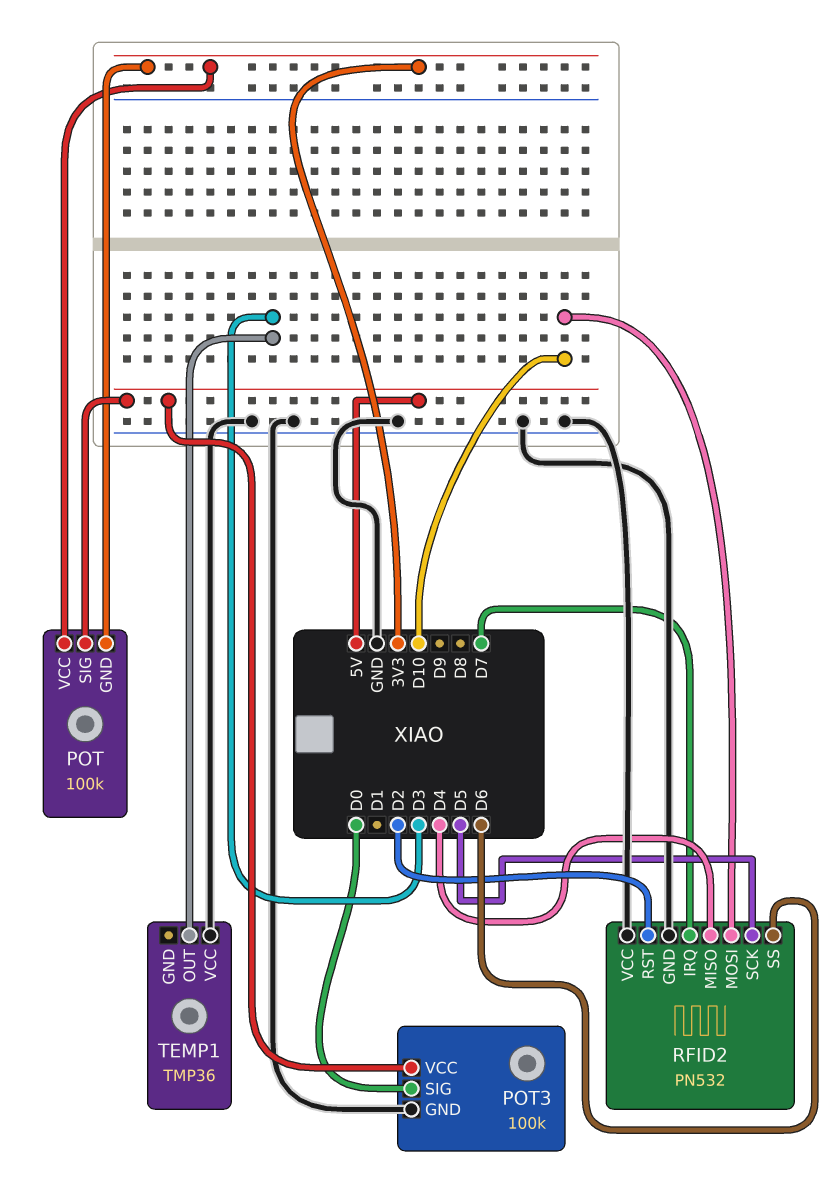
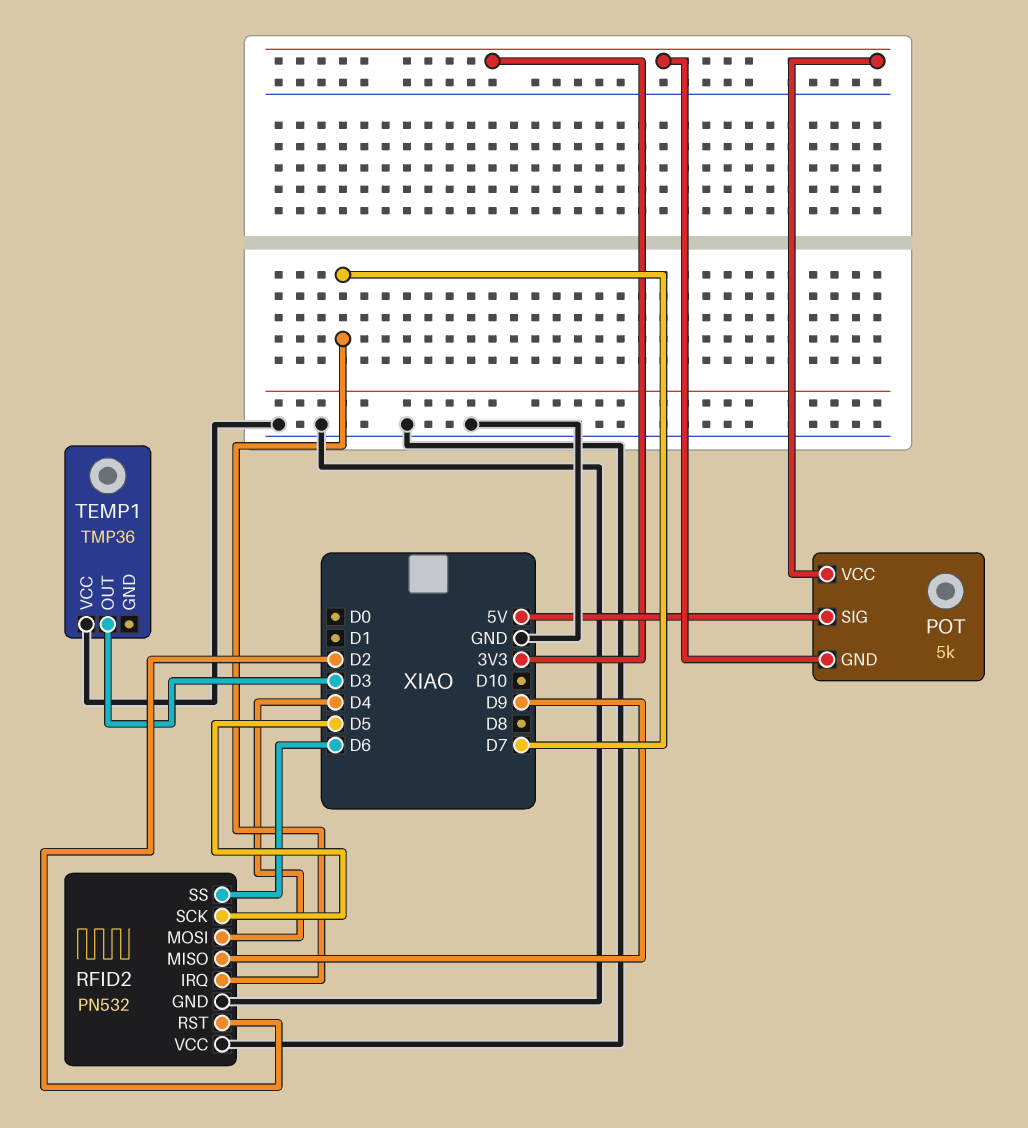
POT: 100k -> 5k
POT3: 100k -> none
POT3 pin GND: GND -> none
POT3 pin SIG: D0 -> none
POT3 pin VCC: 5V -> none
RFID2 pin MISO: D4 -> D9
RFID2 pin MOSI: D10 -> D4

